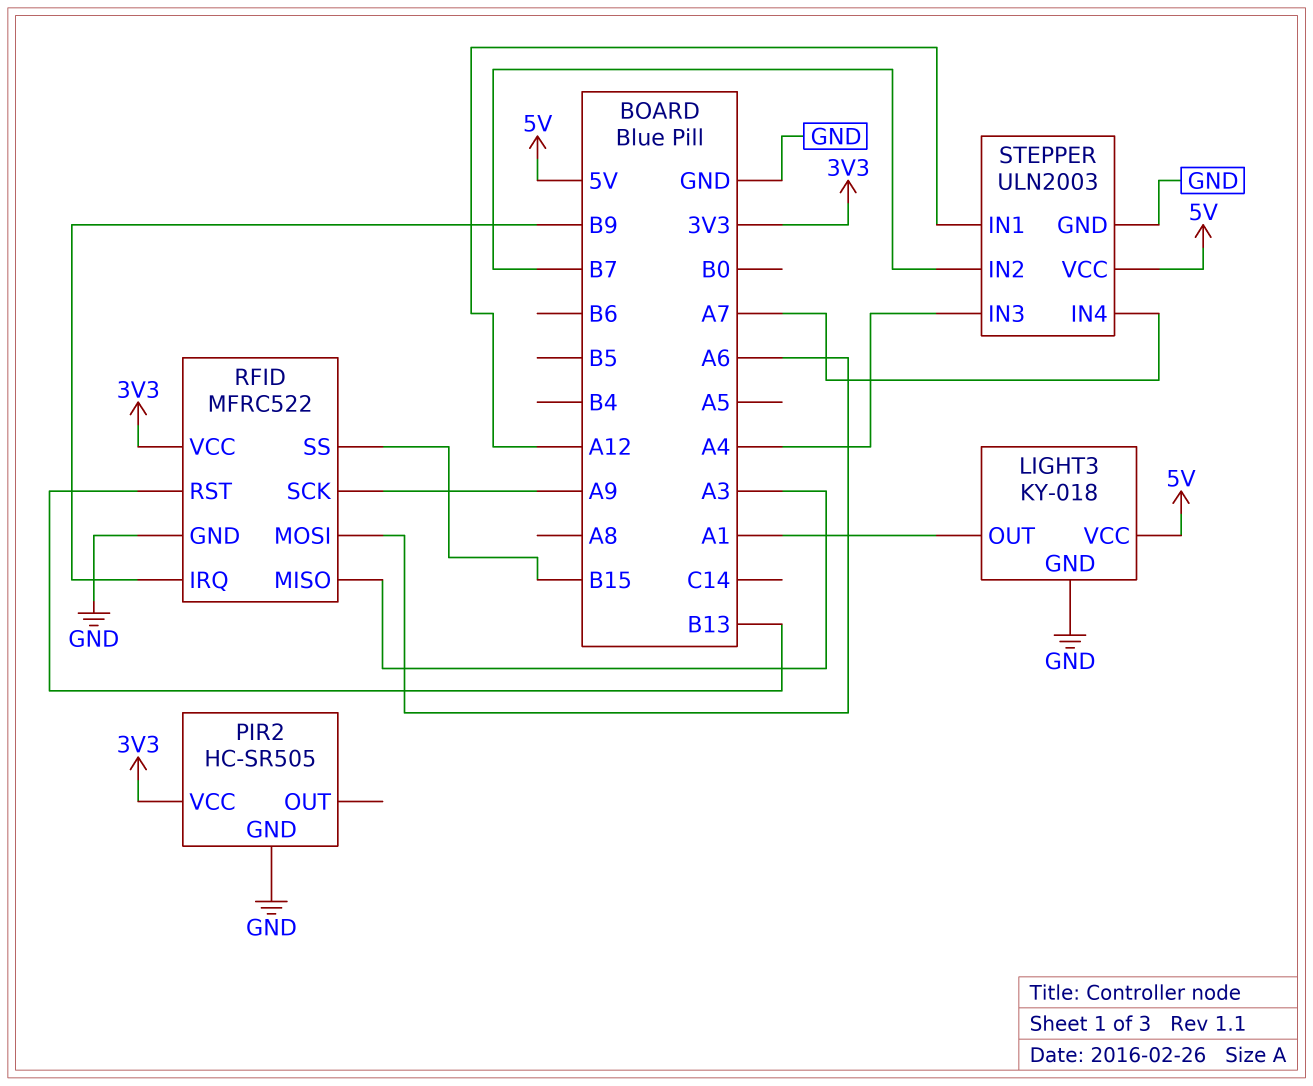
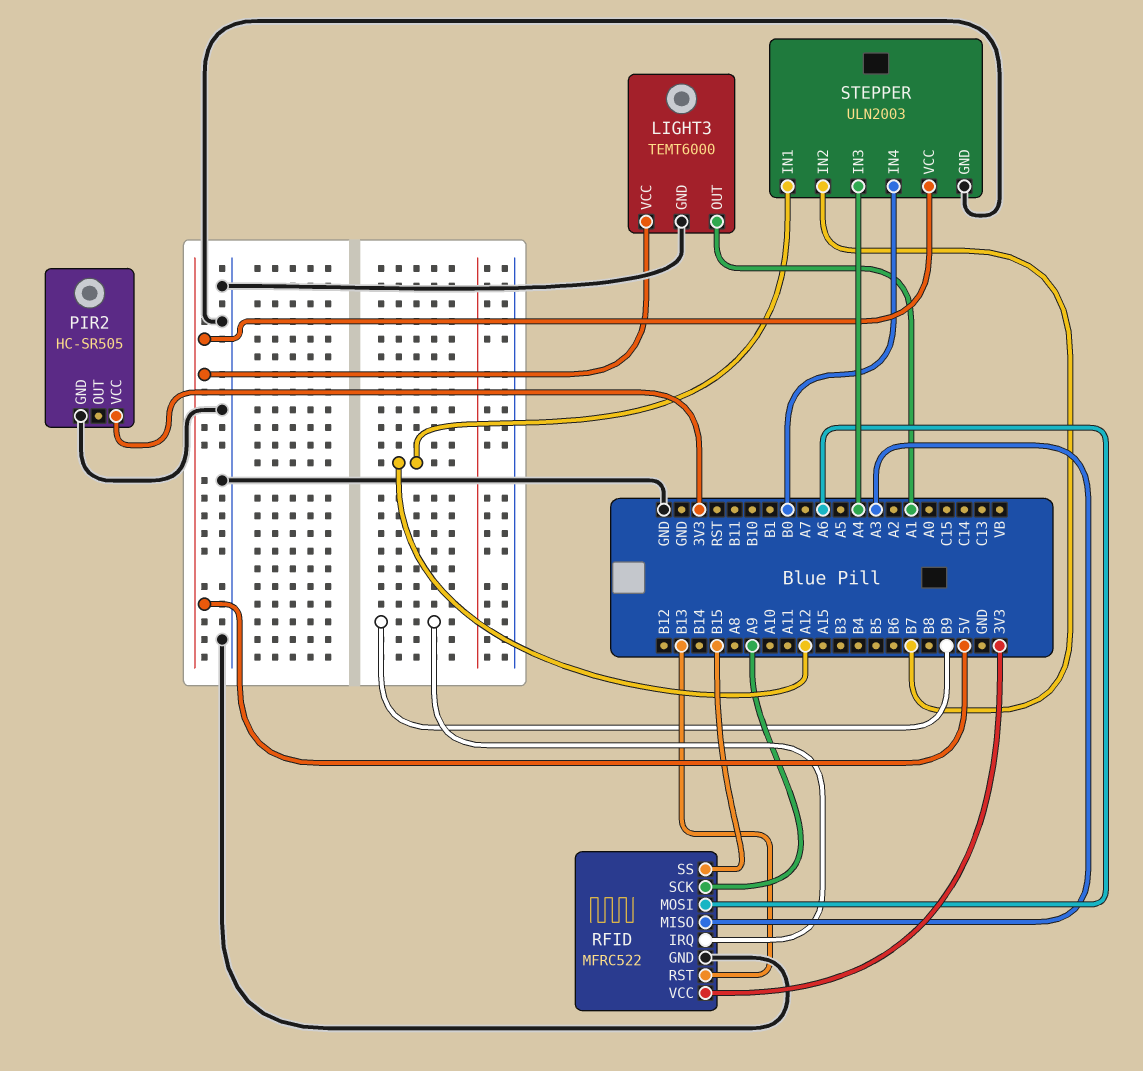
LIGHT3: KY-018 -> TEMT6000
STEPPER pin IN4: A7 -> B0

